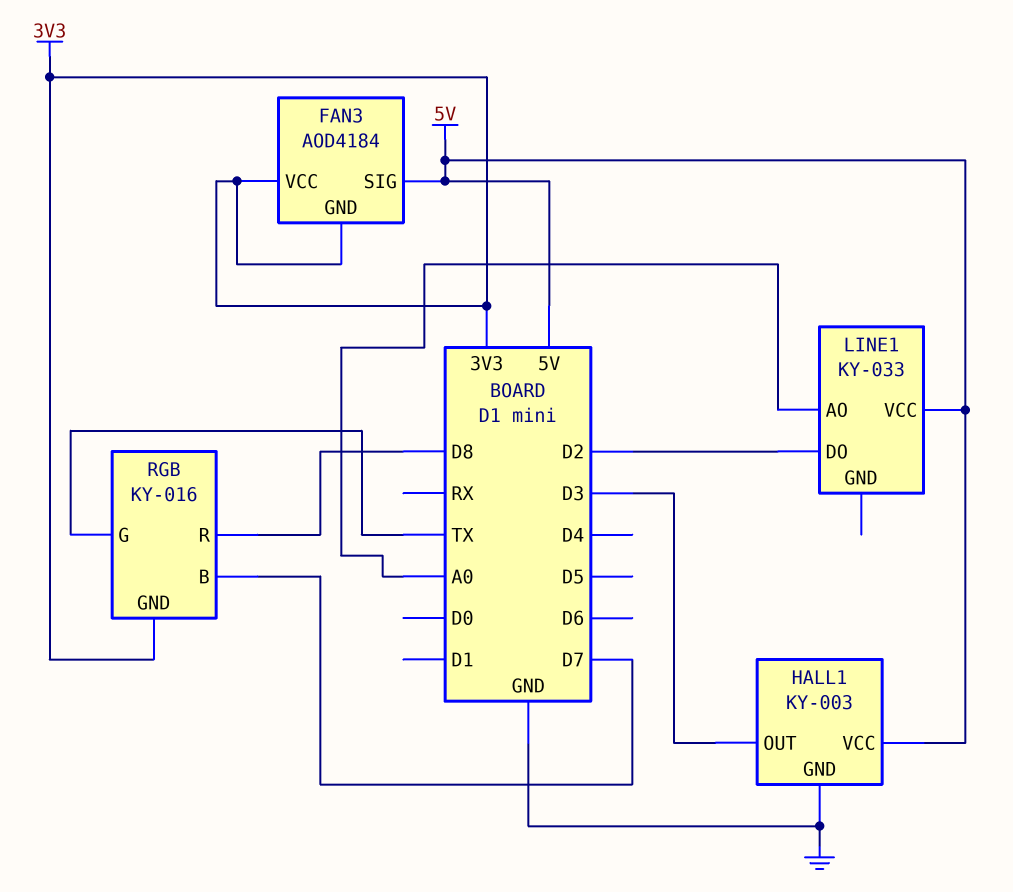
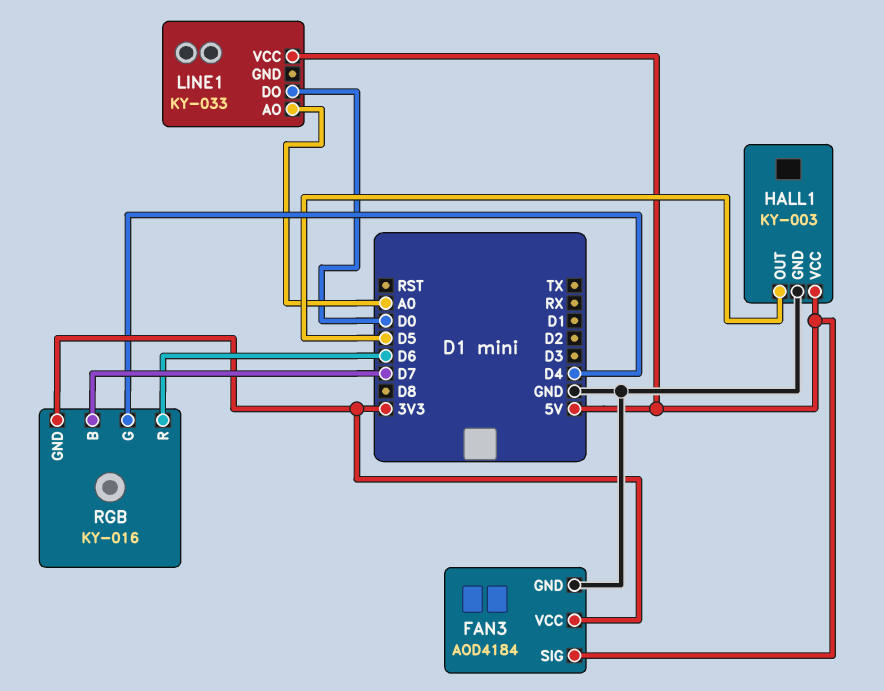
FAN3 pin GND: 3V3 -> GND
HALL1 pin OUT: D3 -> D5
LINE1 pin DO: D2 -> D0
RGB pin G: TX -> D4
RGB pin R: D8 -> D6

